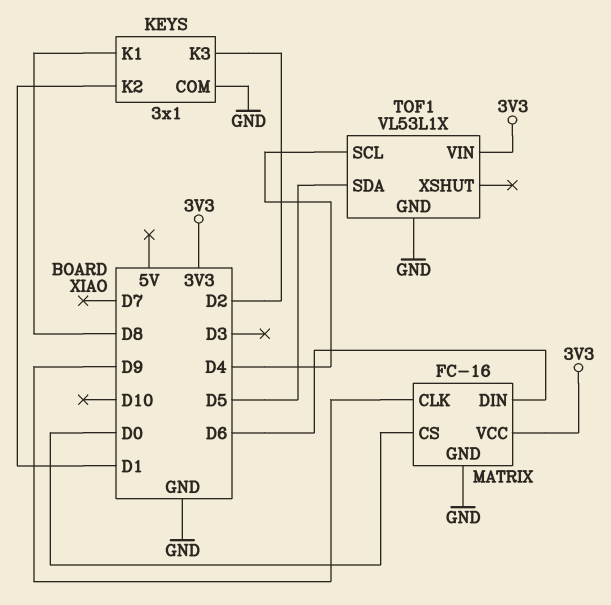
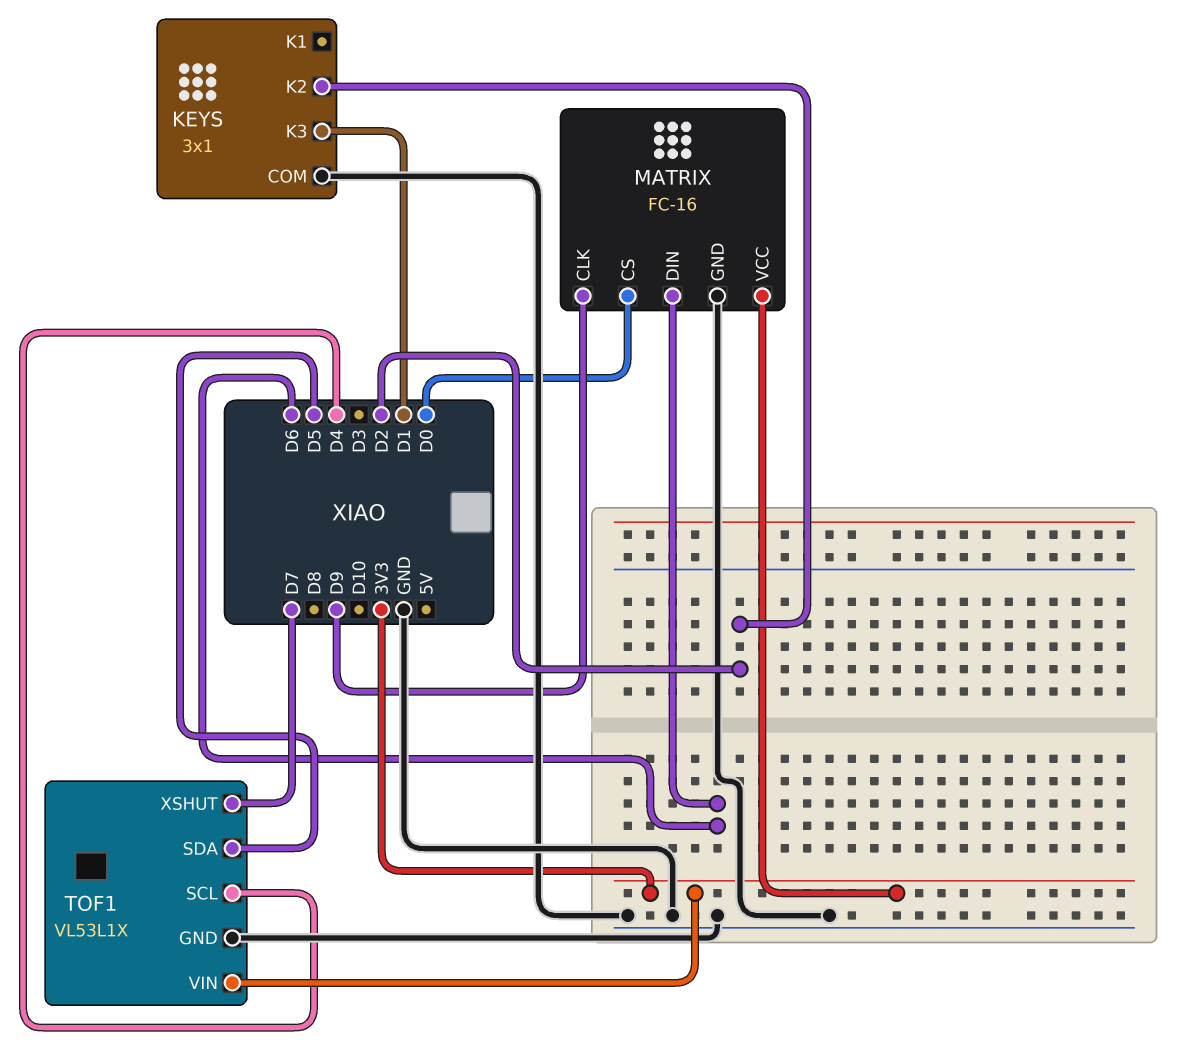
KEYS pin K1: D8 -> none
KEYS pin K2: D1 -> D2
KEYS pin K3: D2 -> D1
TOF1 pin XSHUT: none -> D7

